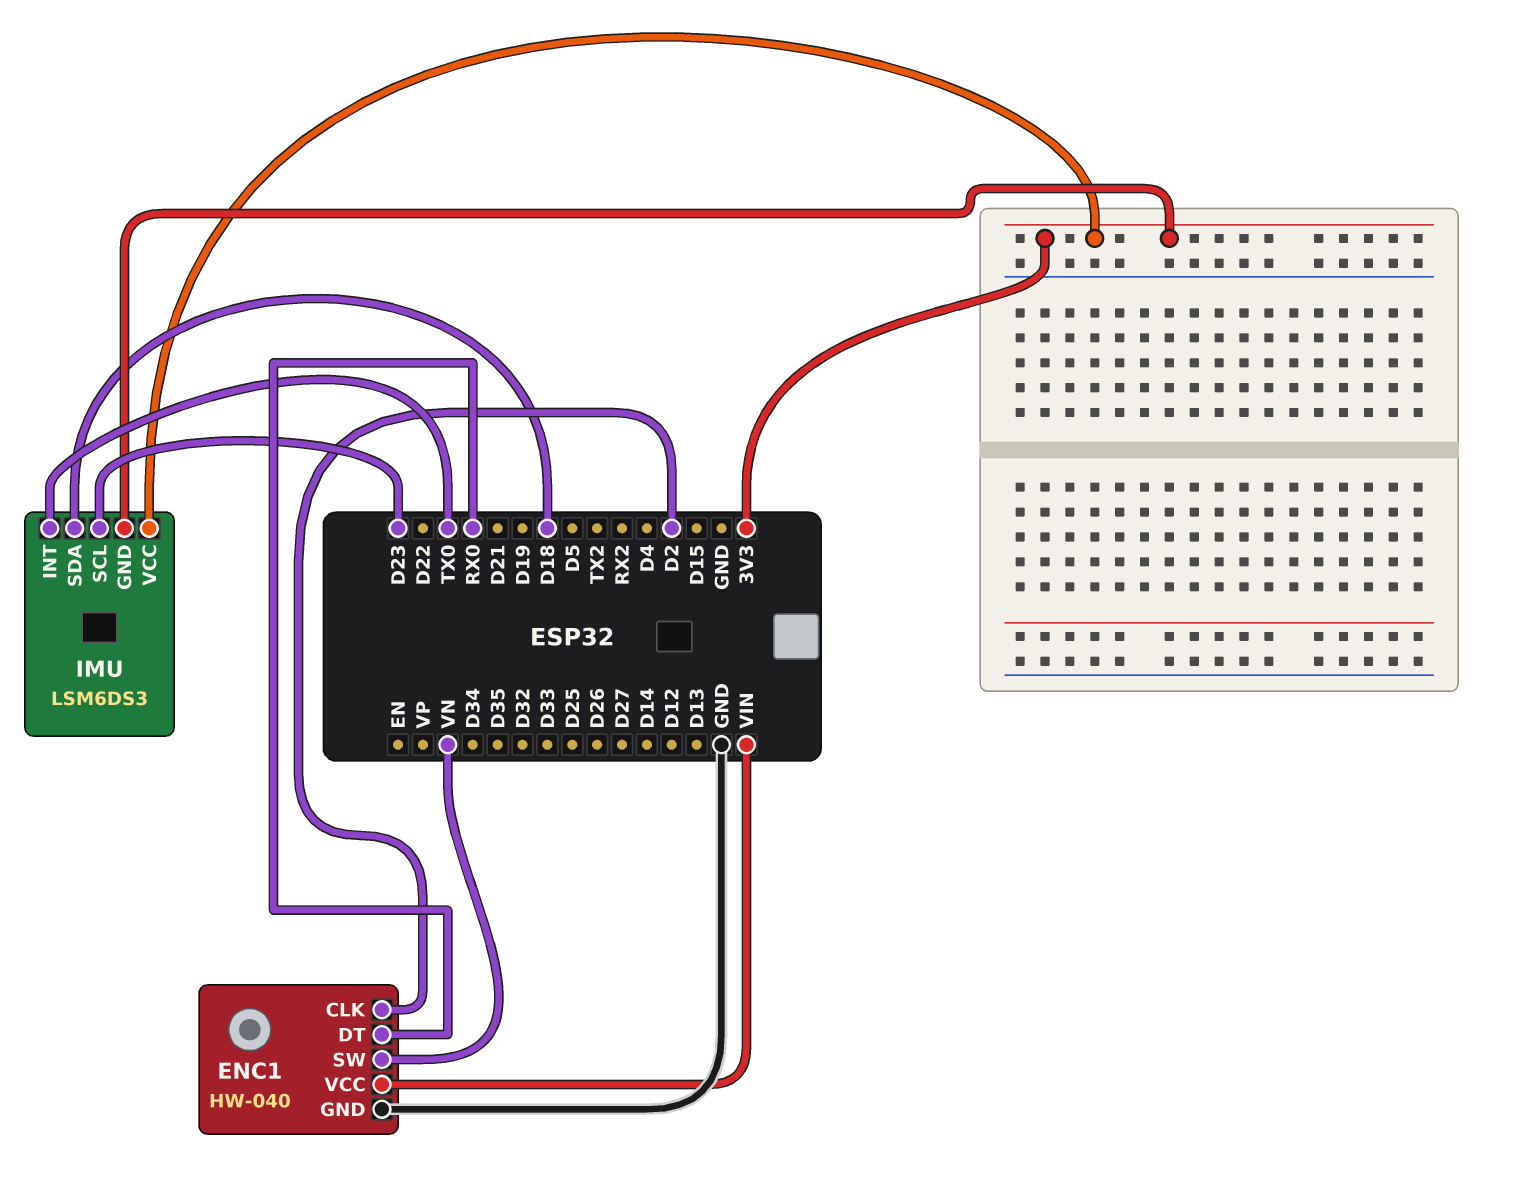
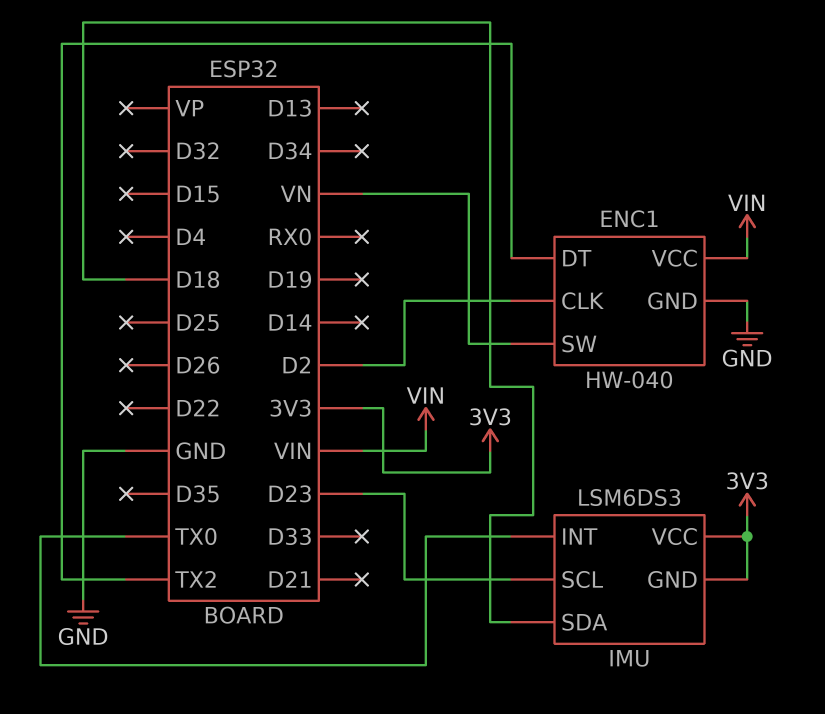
ENC1 pin DT: RX0 -> TX2

